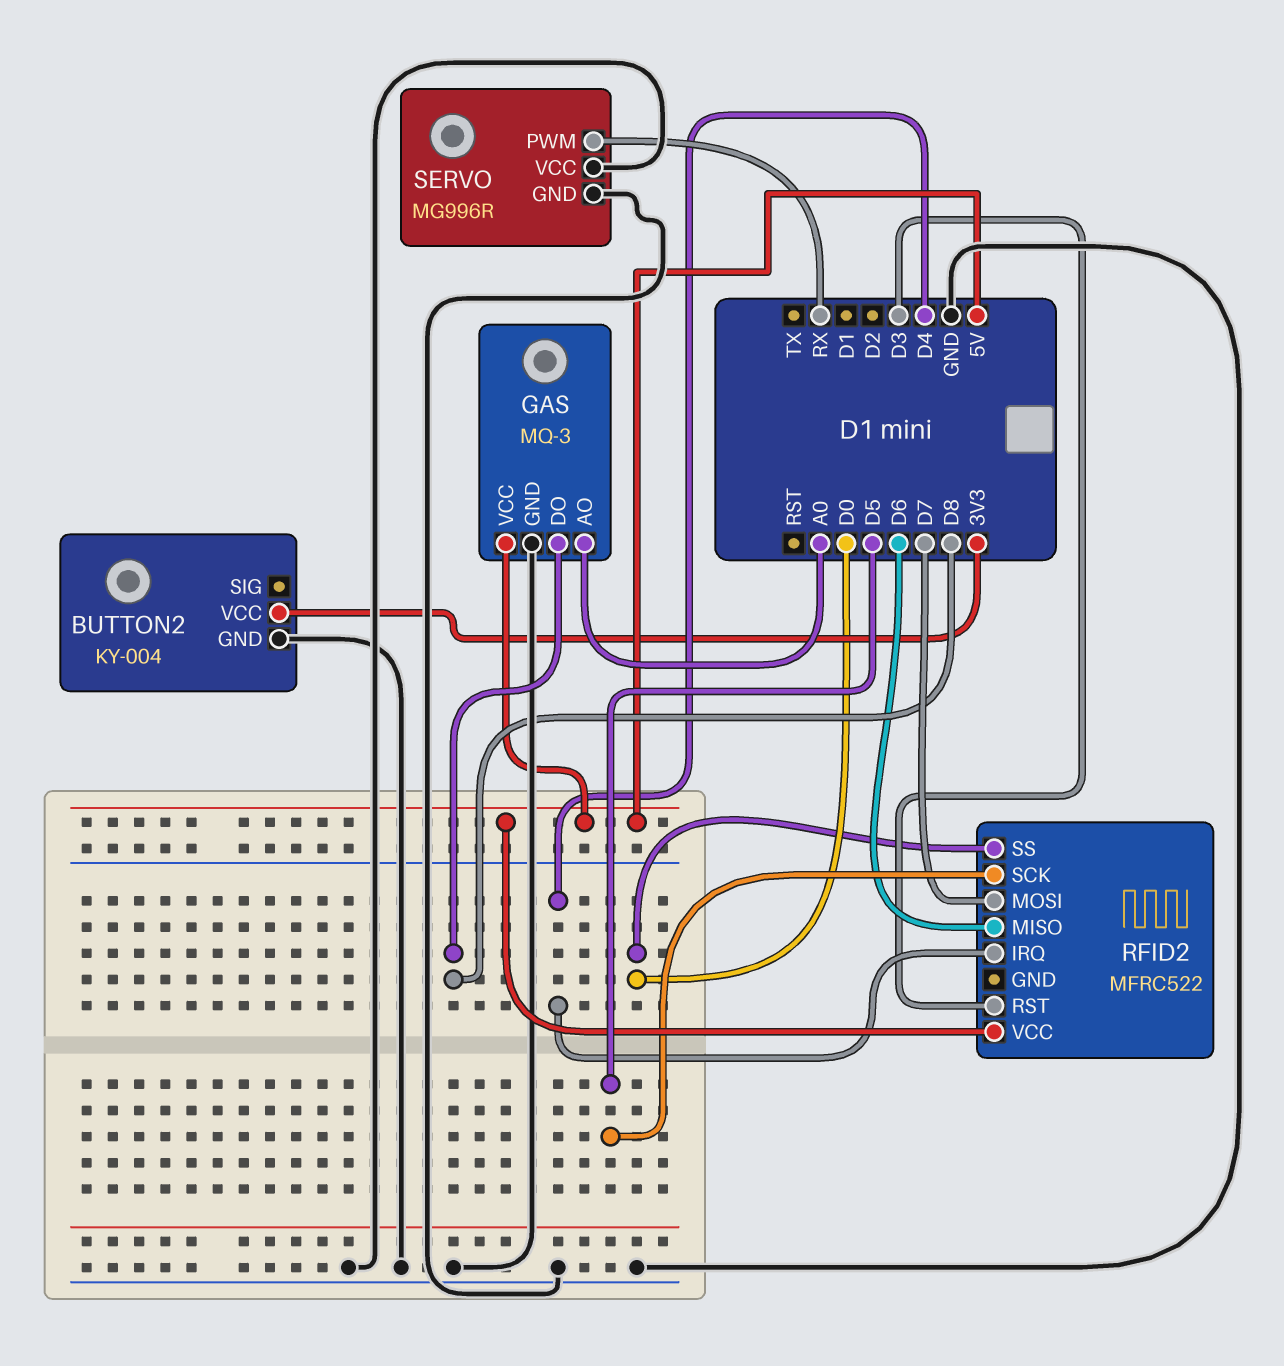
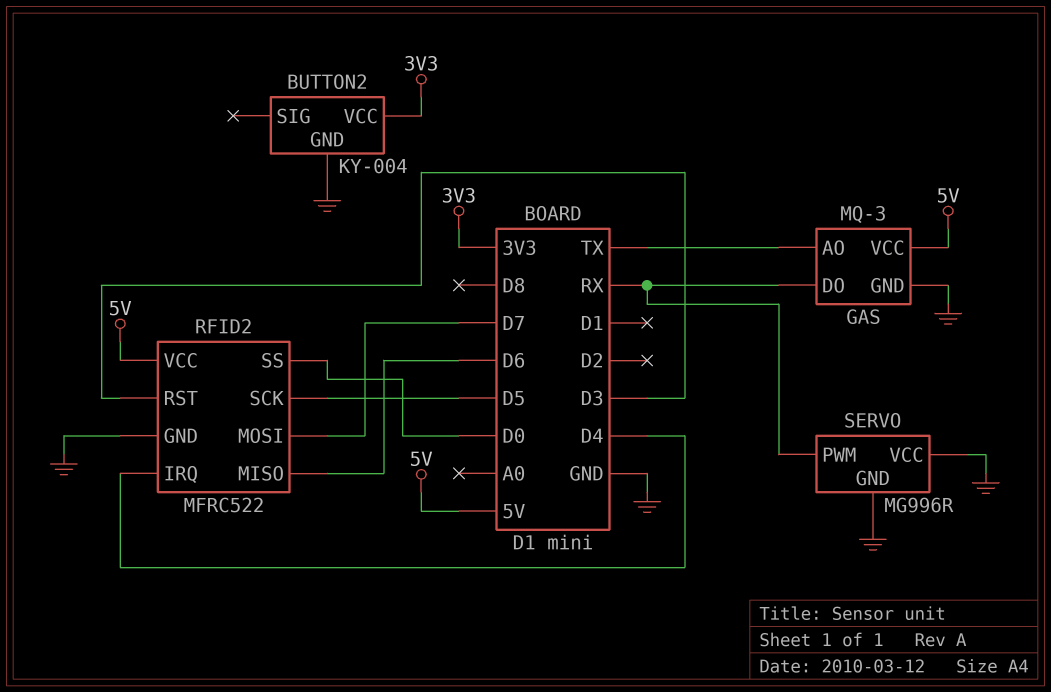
GAS pin AO: A0 -> TX
GAS pin DO: D8 -> RX
RFID2 pin GND: none -> GND

